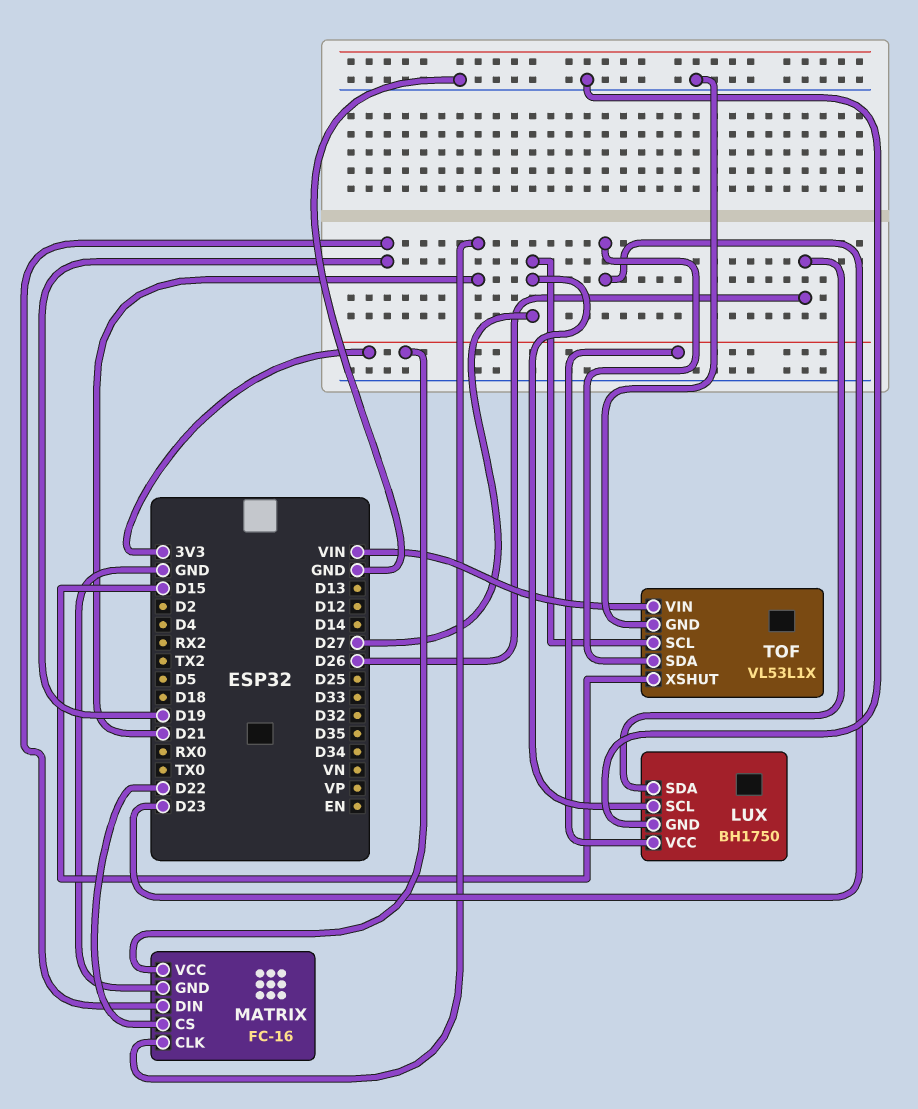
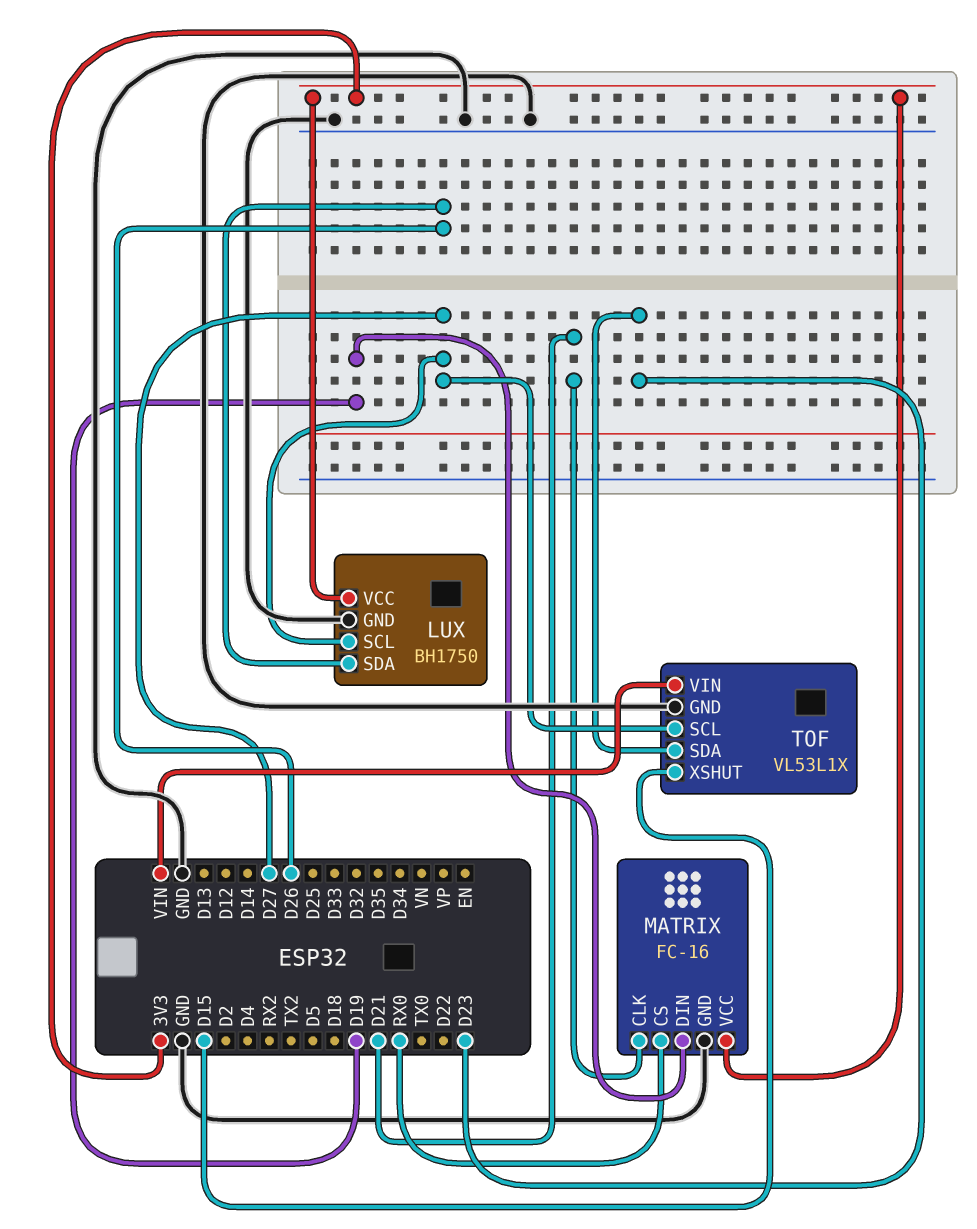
MATRIX pin CS: D22 -> RX0

